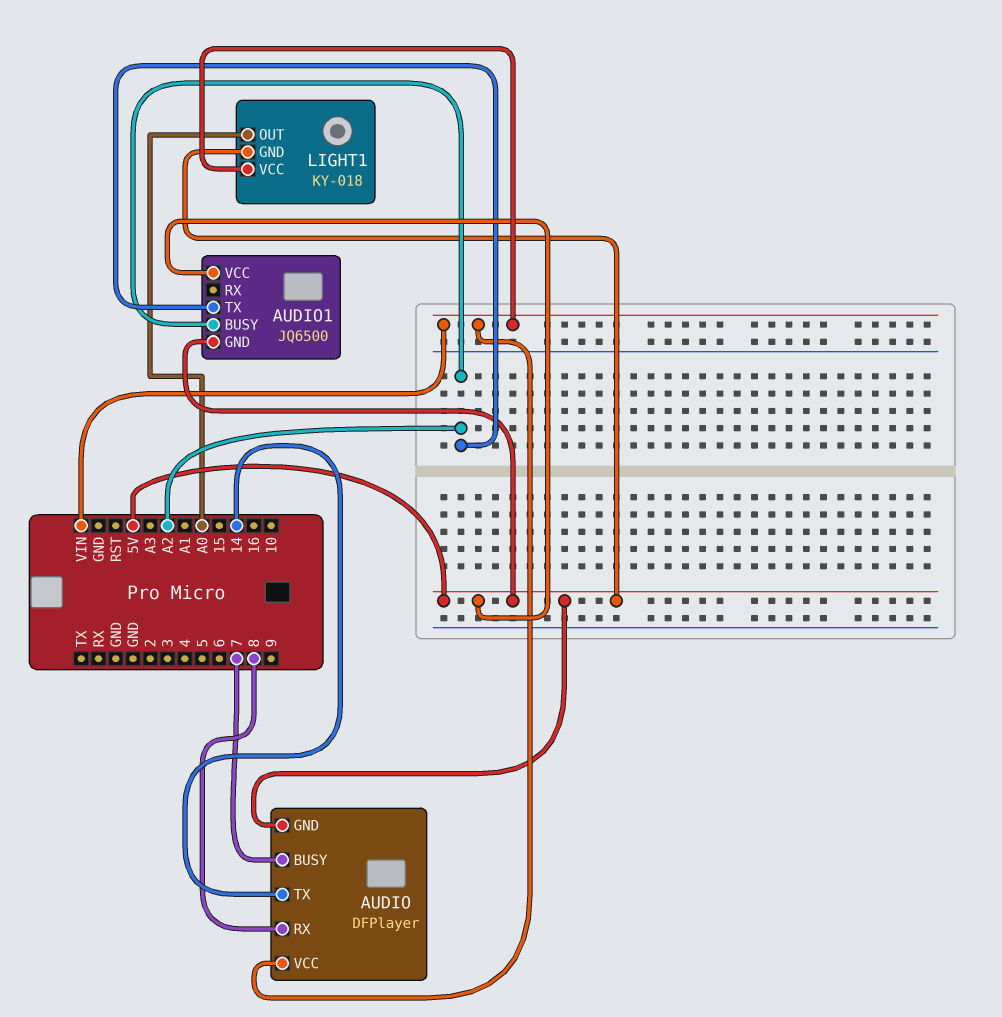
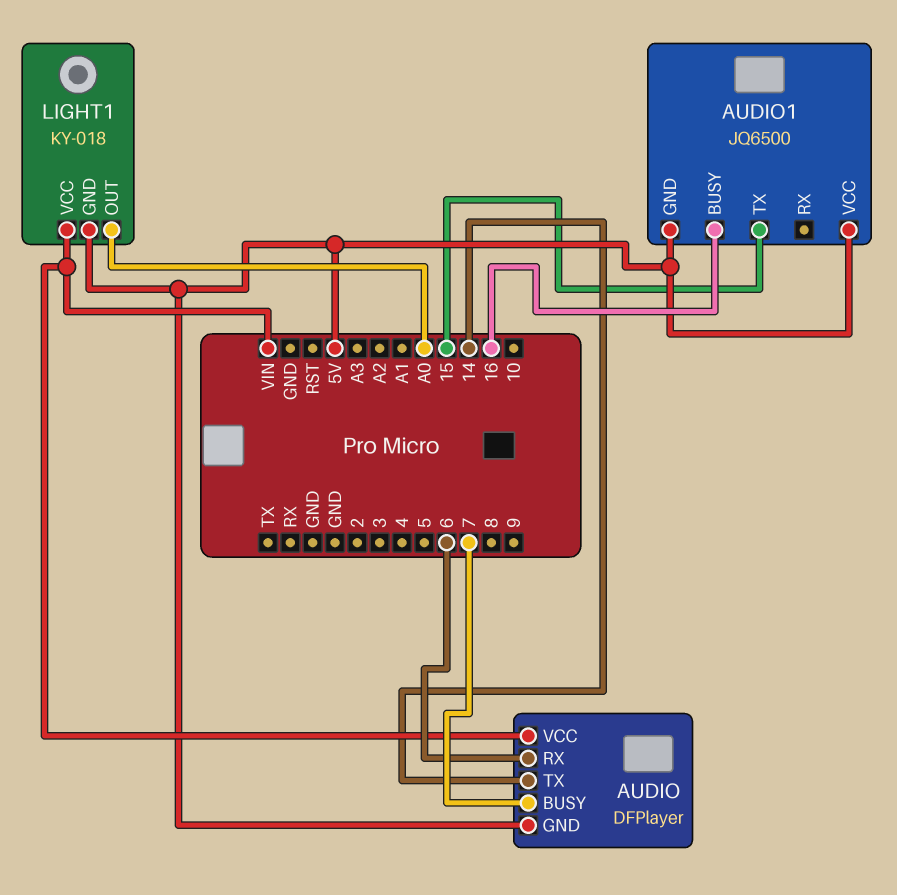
AUDIO pin RX: 8 -> 6
AUDIO1 pin BUSY: A2 -> 16
AUDIO1 pin TX: A2 -> 15

